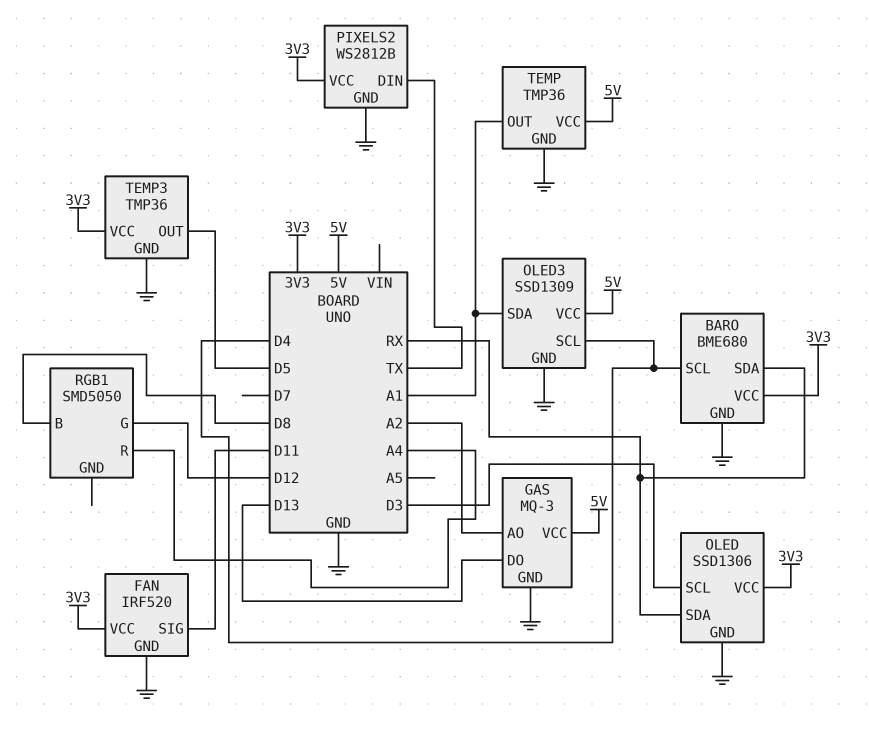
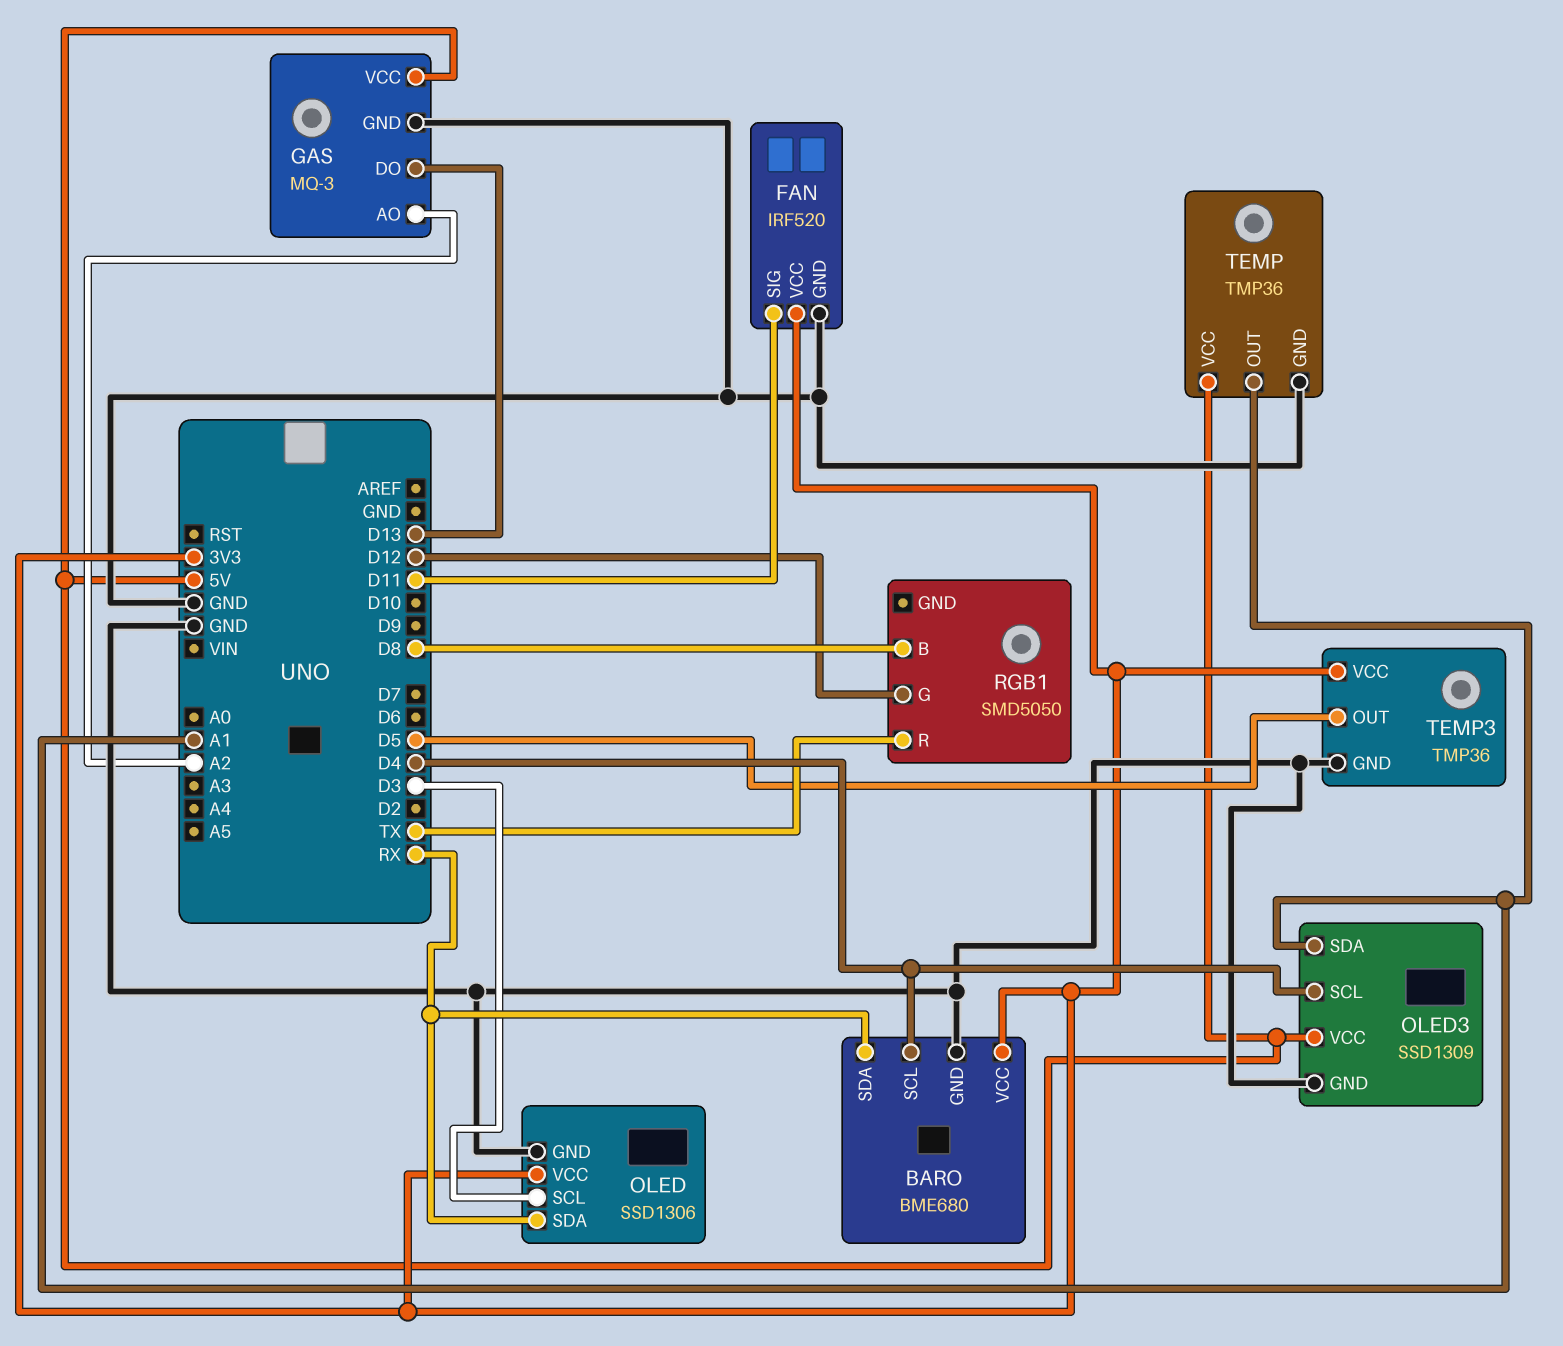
PIXELS2: WS2812B -> none
PIXELS2 pin DIN: TX -> none
PIXELS2 pin GND: GND -> none
PIXELS2 pin VCC: 3V3 -> none
RGB1 pin R: A4 -> TX

